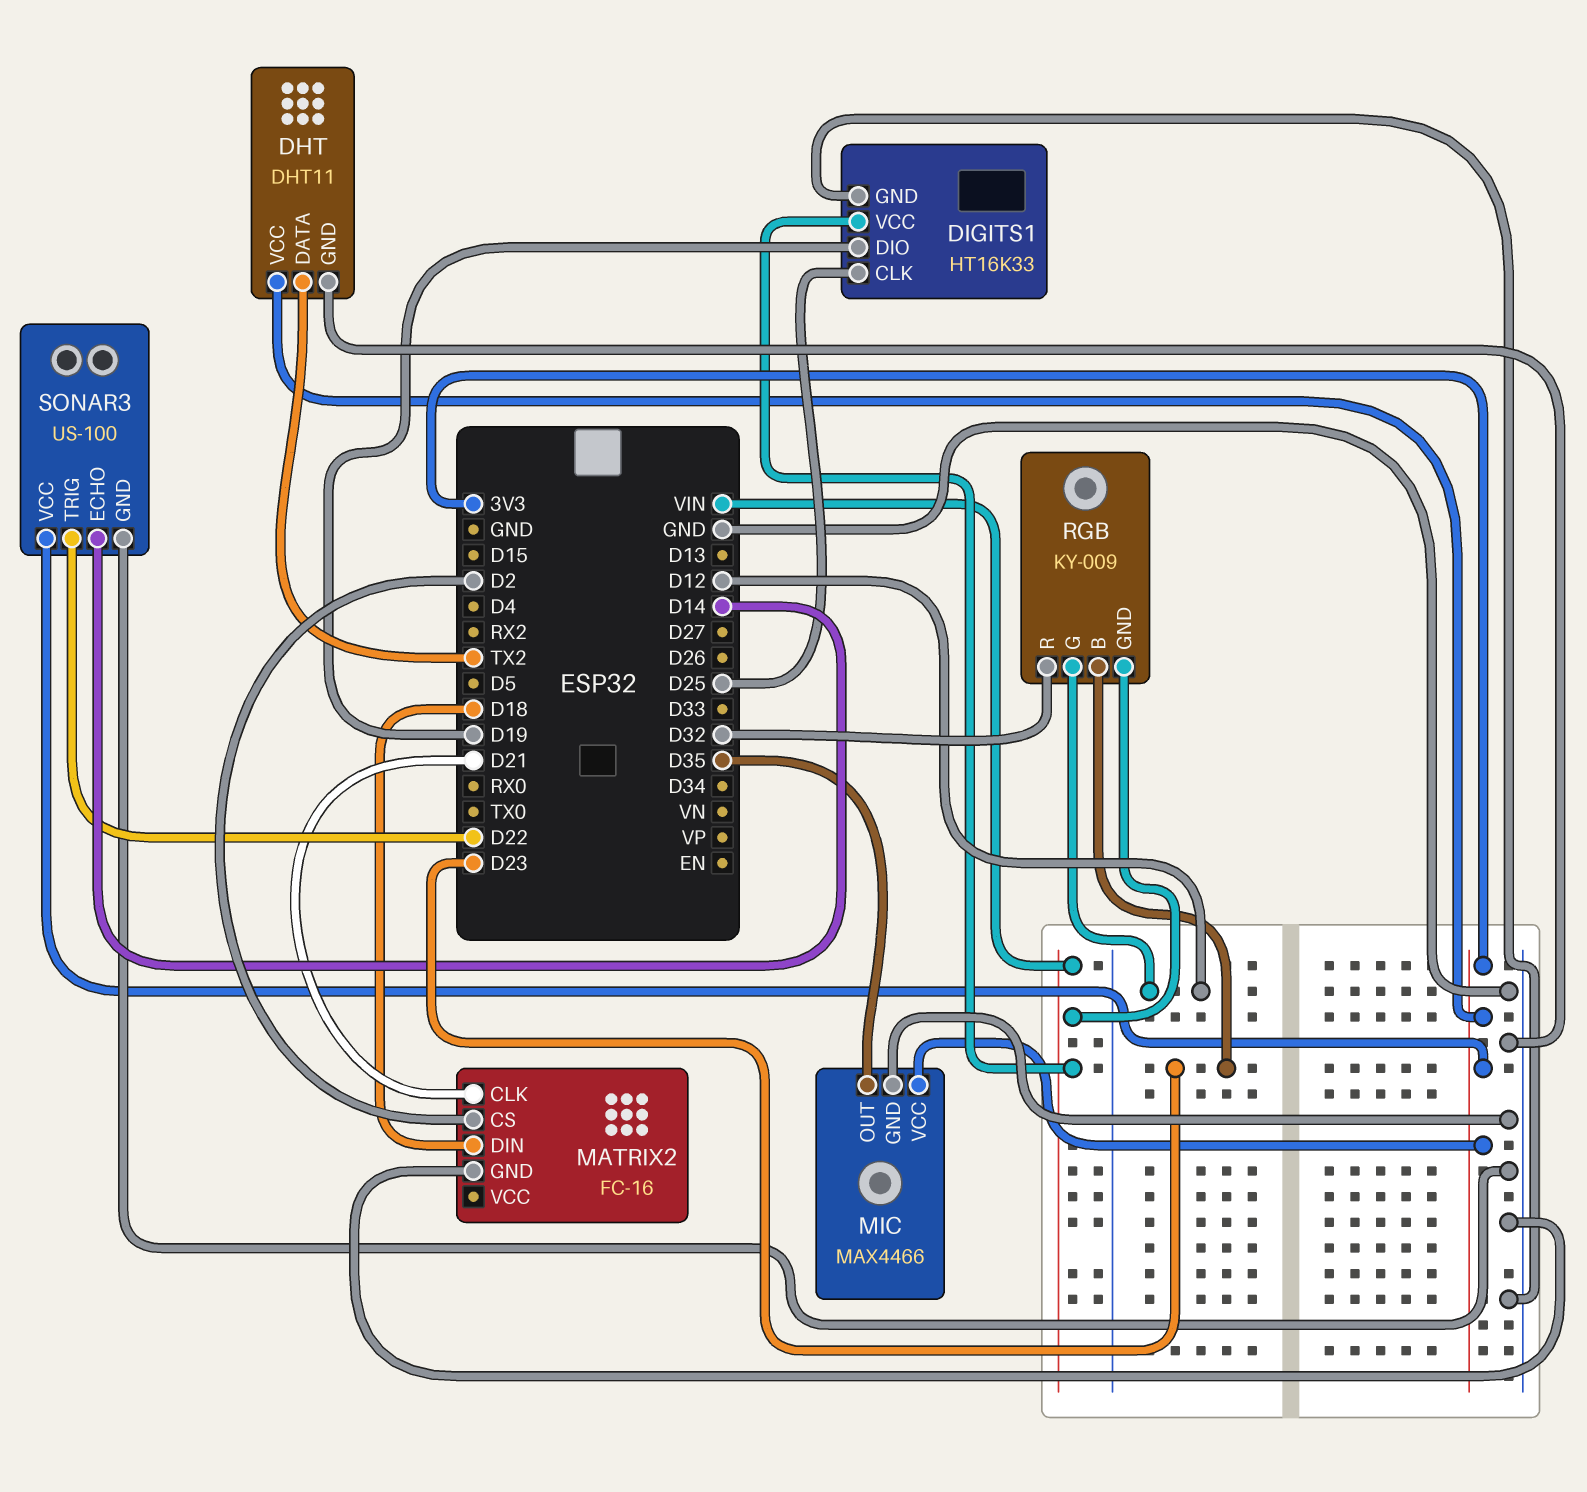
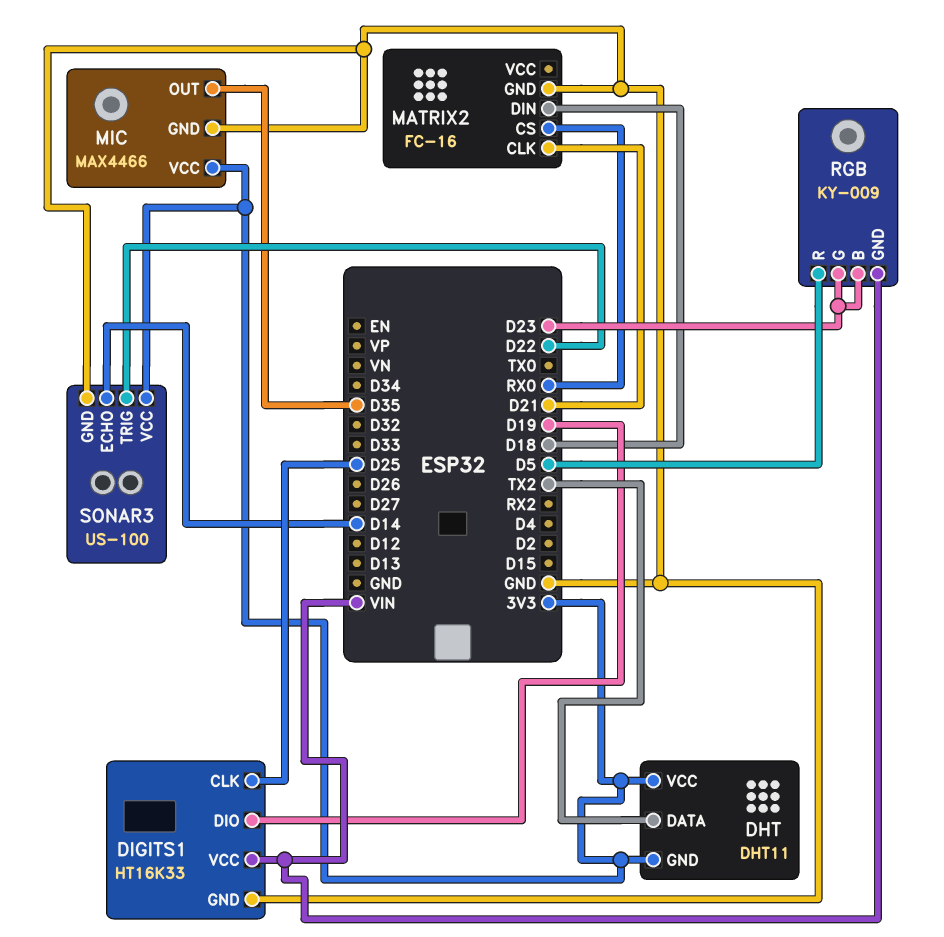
DHT pin GND: GND -> 3V3
MATRIX2 pin CS: D2 -> RX0
RGB pin G: D12 -> D23
RGB pin R: D32 -> D5

